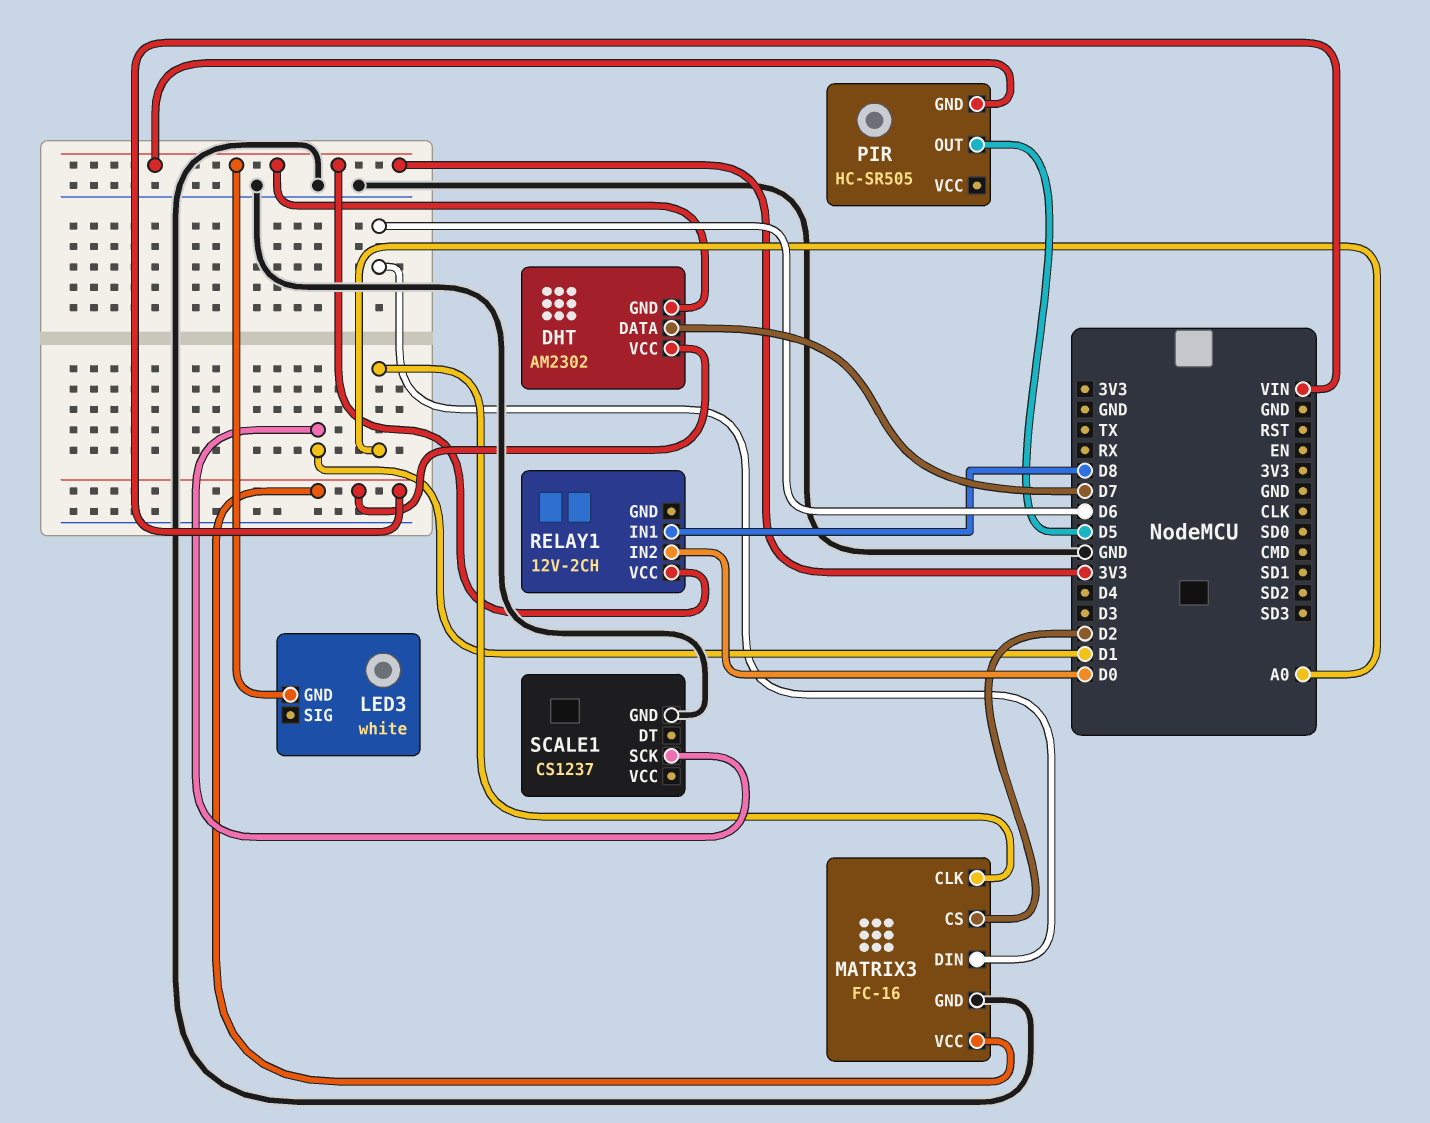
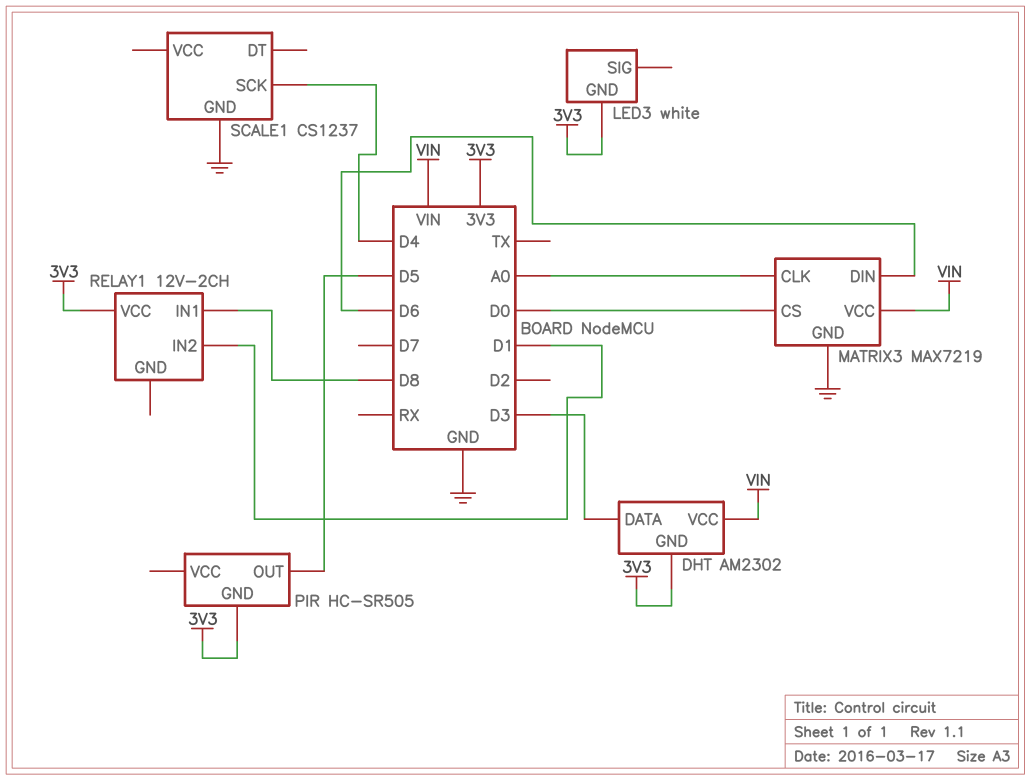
DHT pin DATA: D7 -> D3
MATRIX3: FC-16 -> MAX7219
MATRIX3 pin CS: D2 -> D0
RELAY1 pin IN2: D0 -> D1
SCALE1 pin SCK: D1 -> D4

